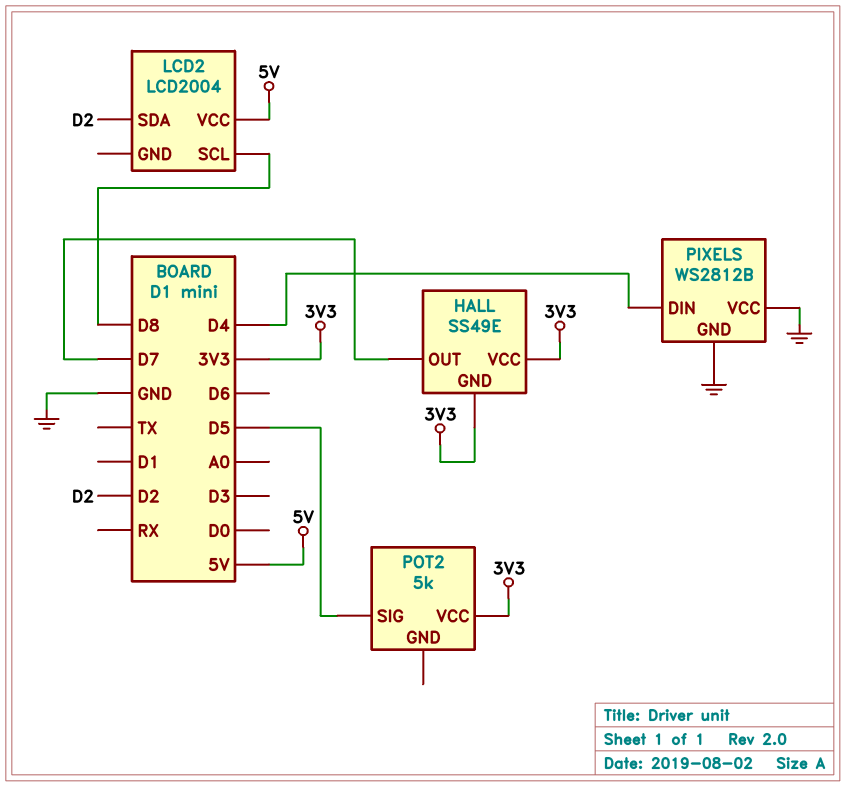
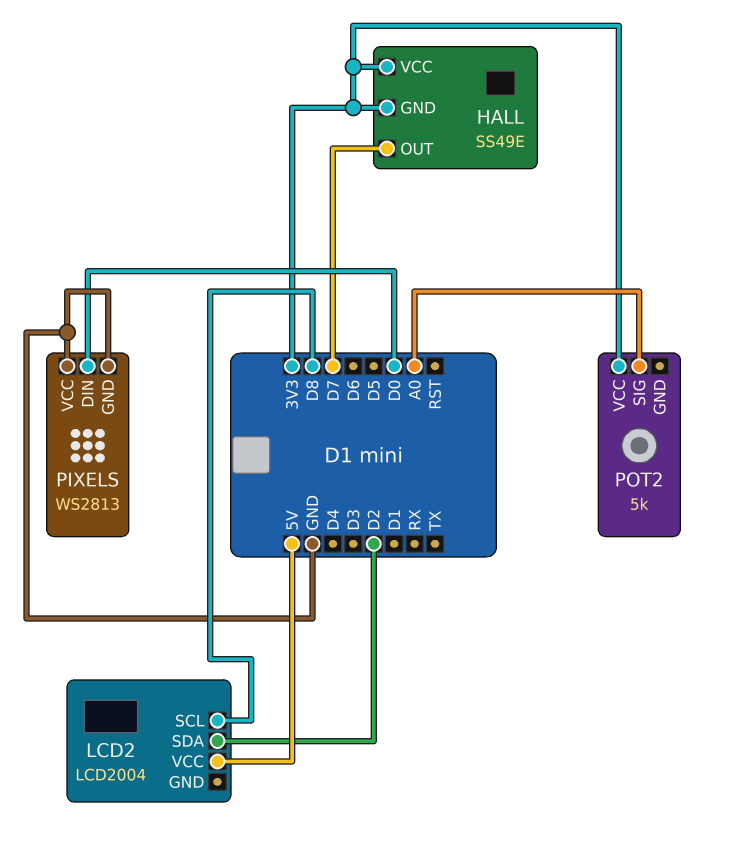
PIXELS: WS2812B -> WS2813
PIXELS pin DIN: D4 -> D0
POT2 pin SIG: D5 -> A0

